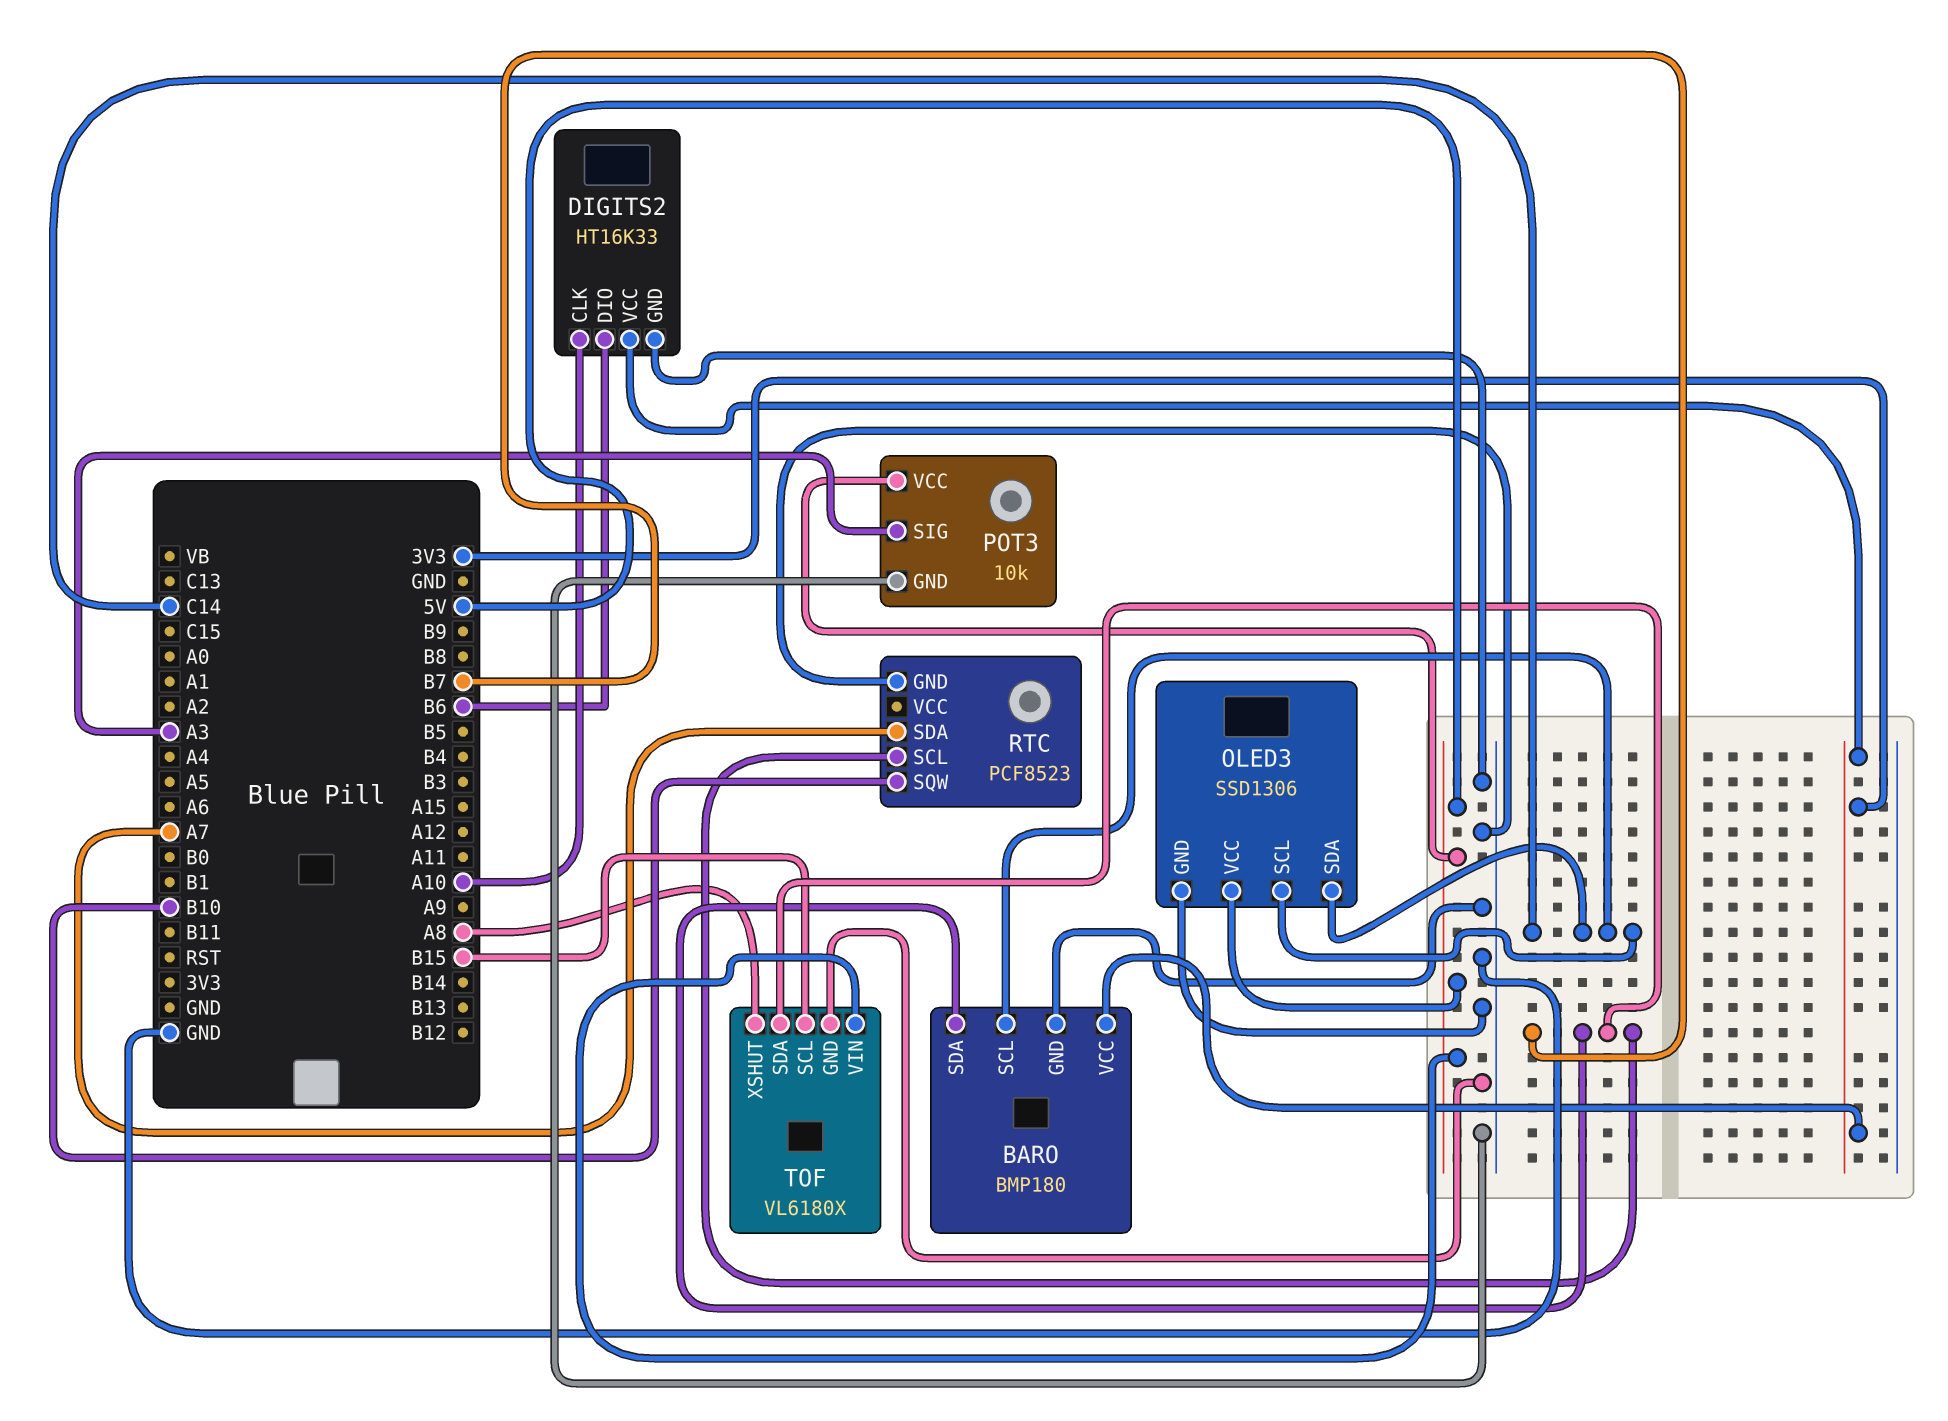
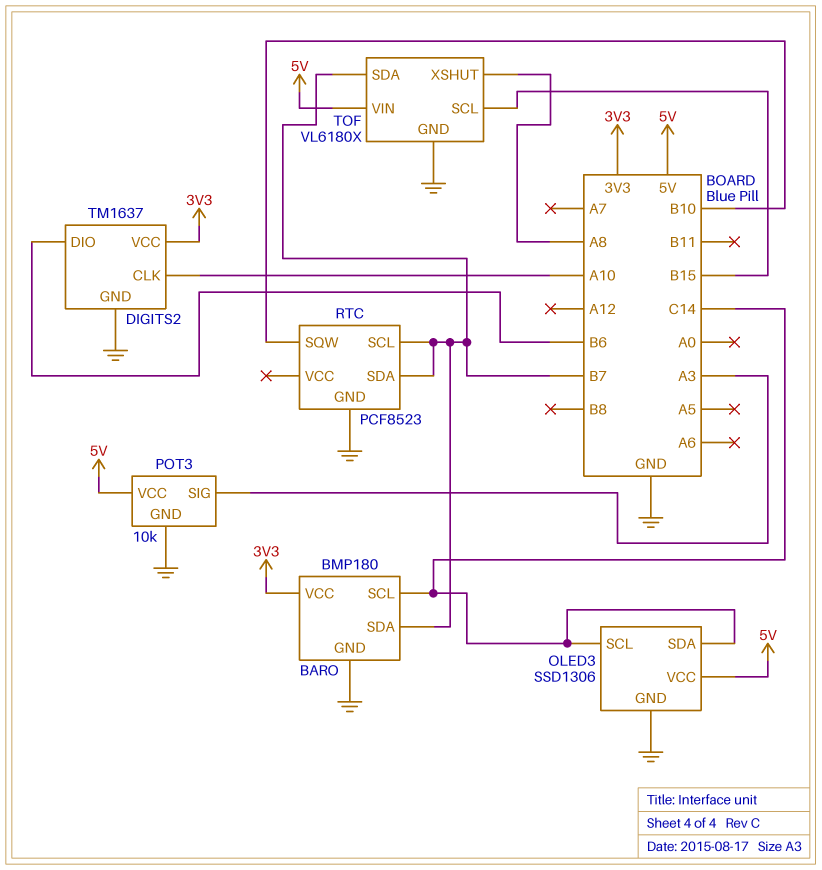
DIGITS2: HT16K33 -> TM1637
RTC pin SDA: A7 -> B7

